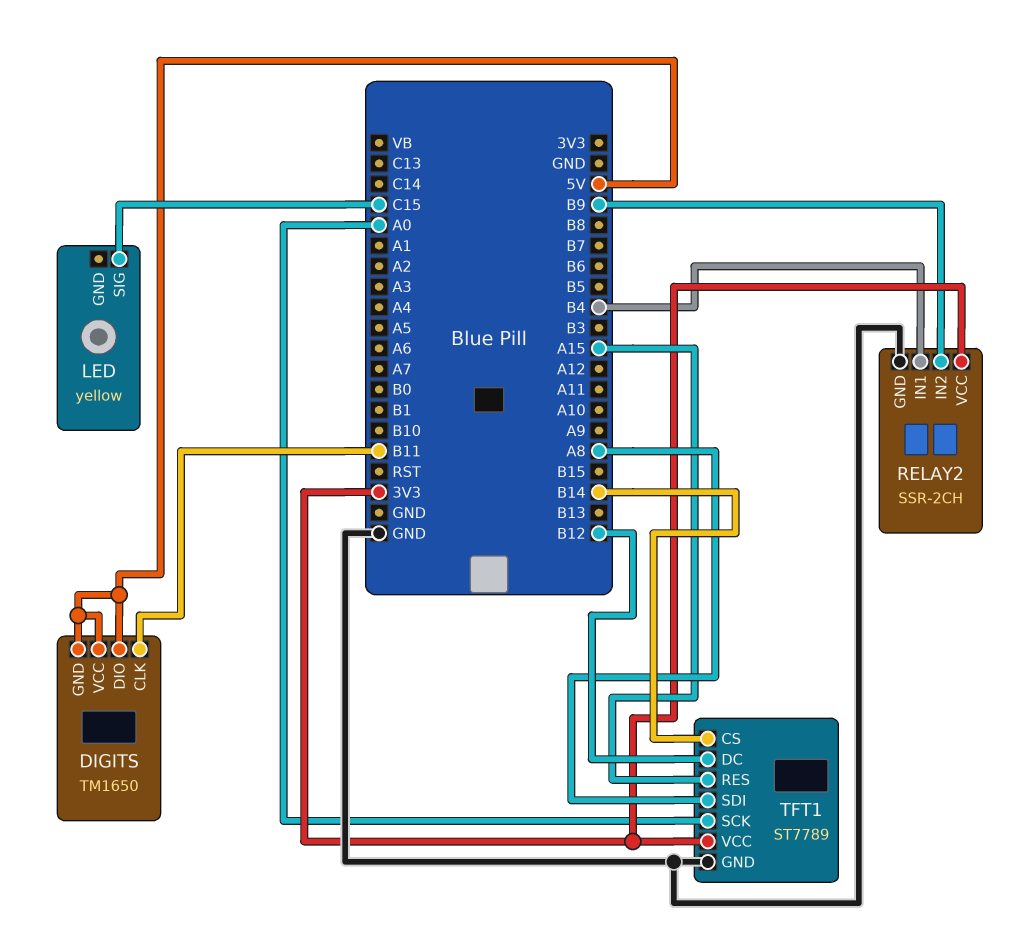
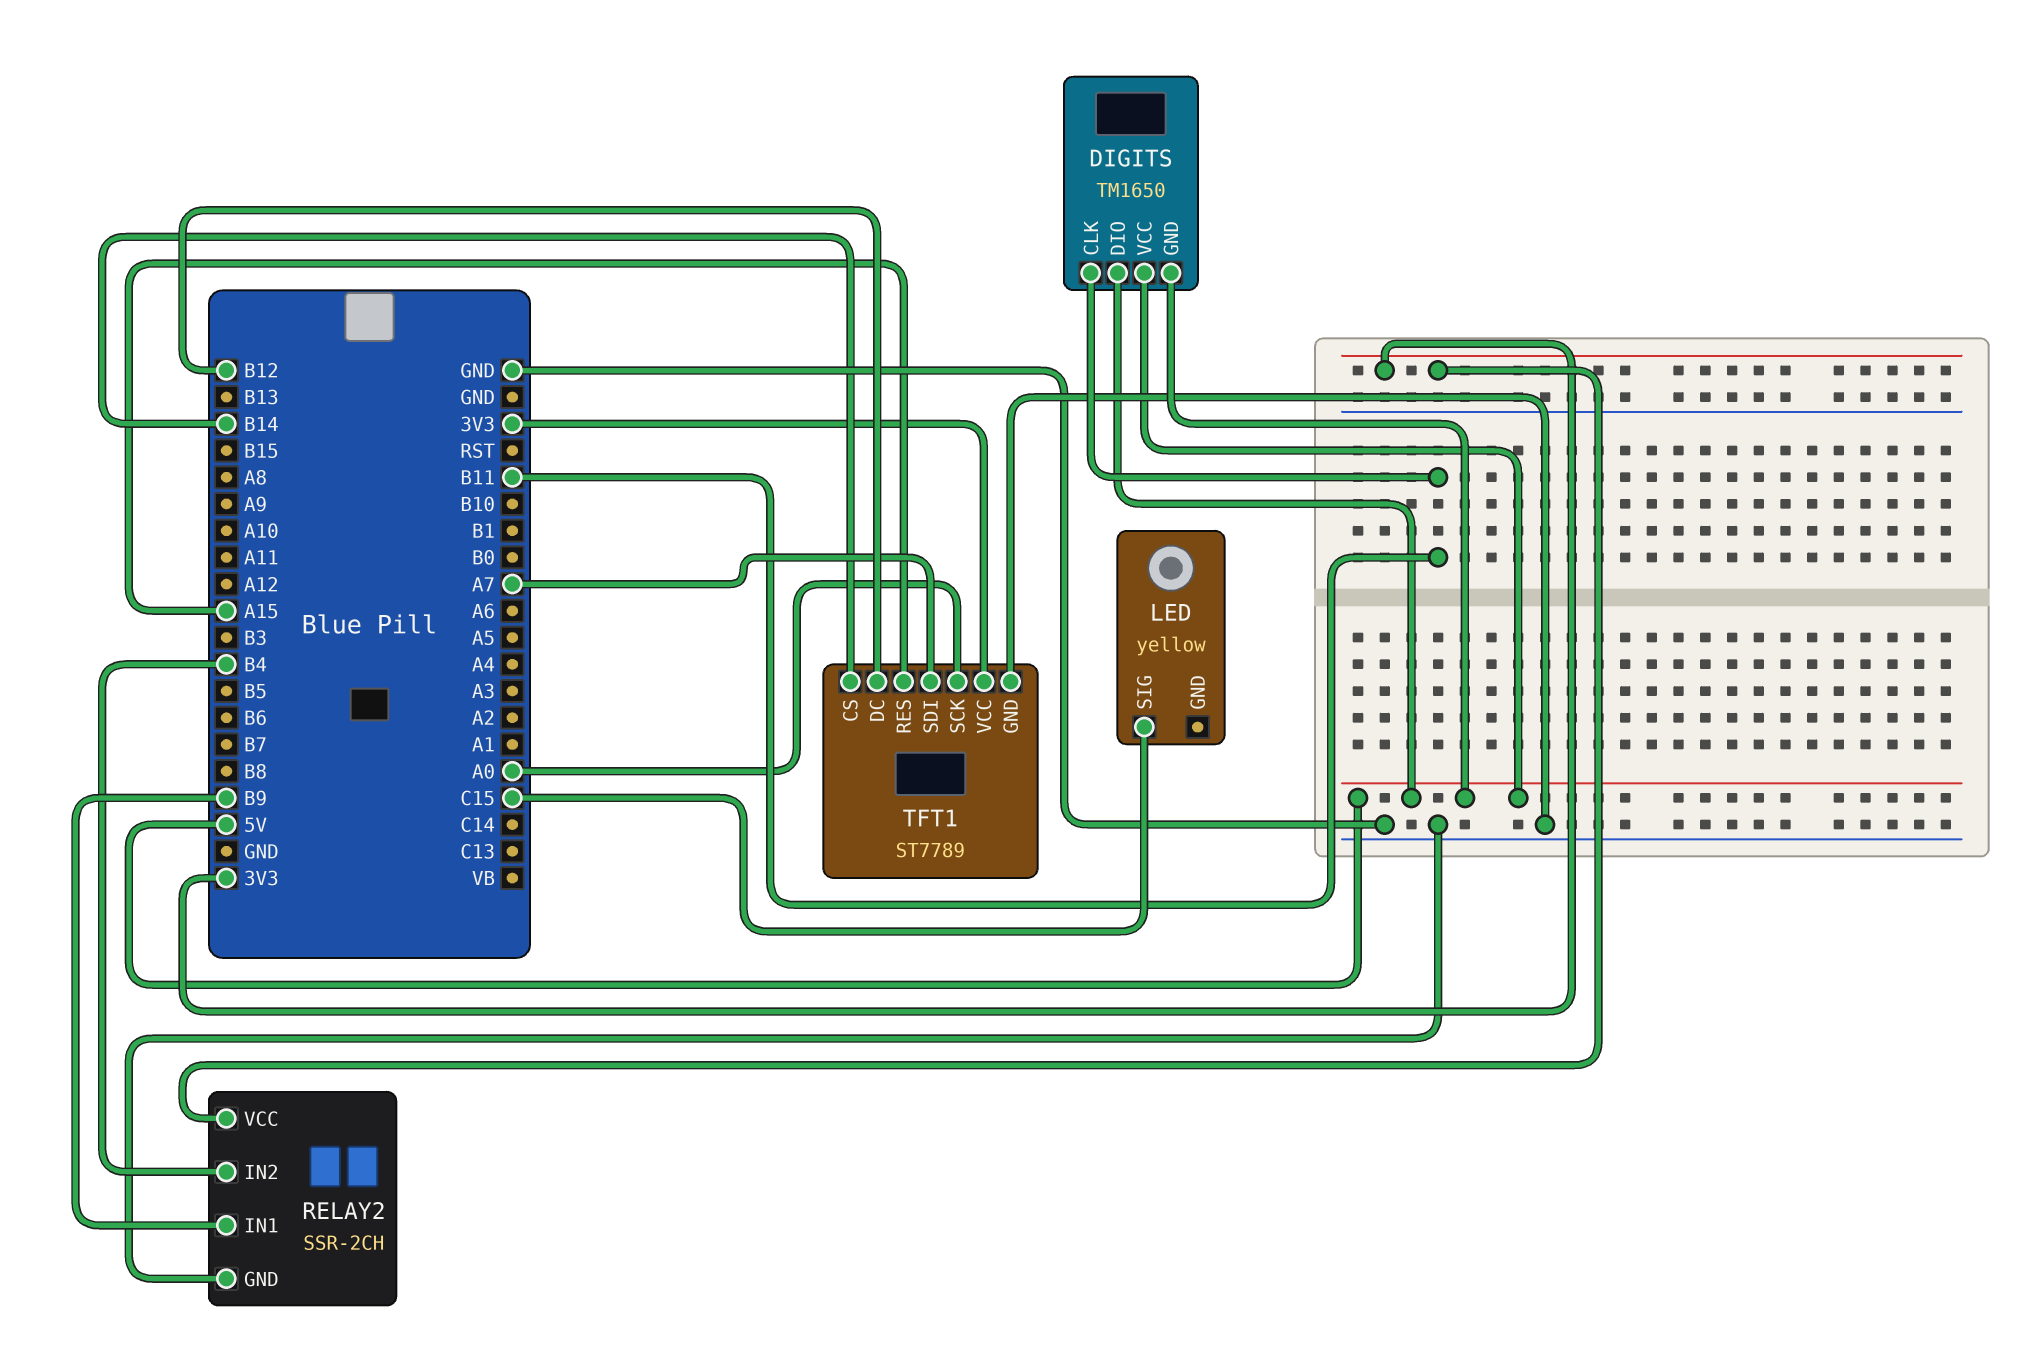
RELAY2 pin IN1: B4 -> B9
RELAY2 pin IN2: B9 -> B4
TFT1 pin SDI: A8 -> A7

